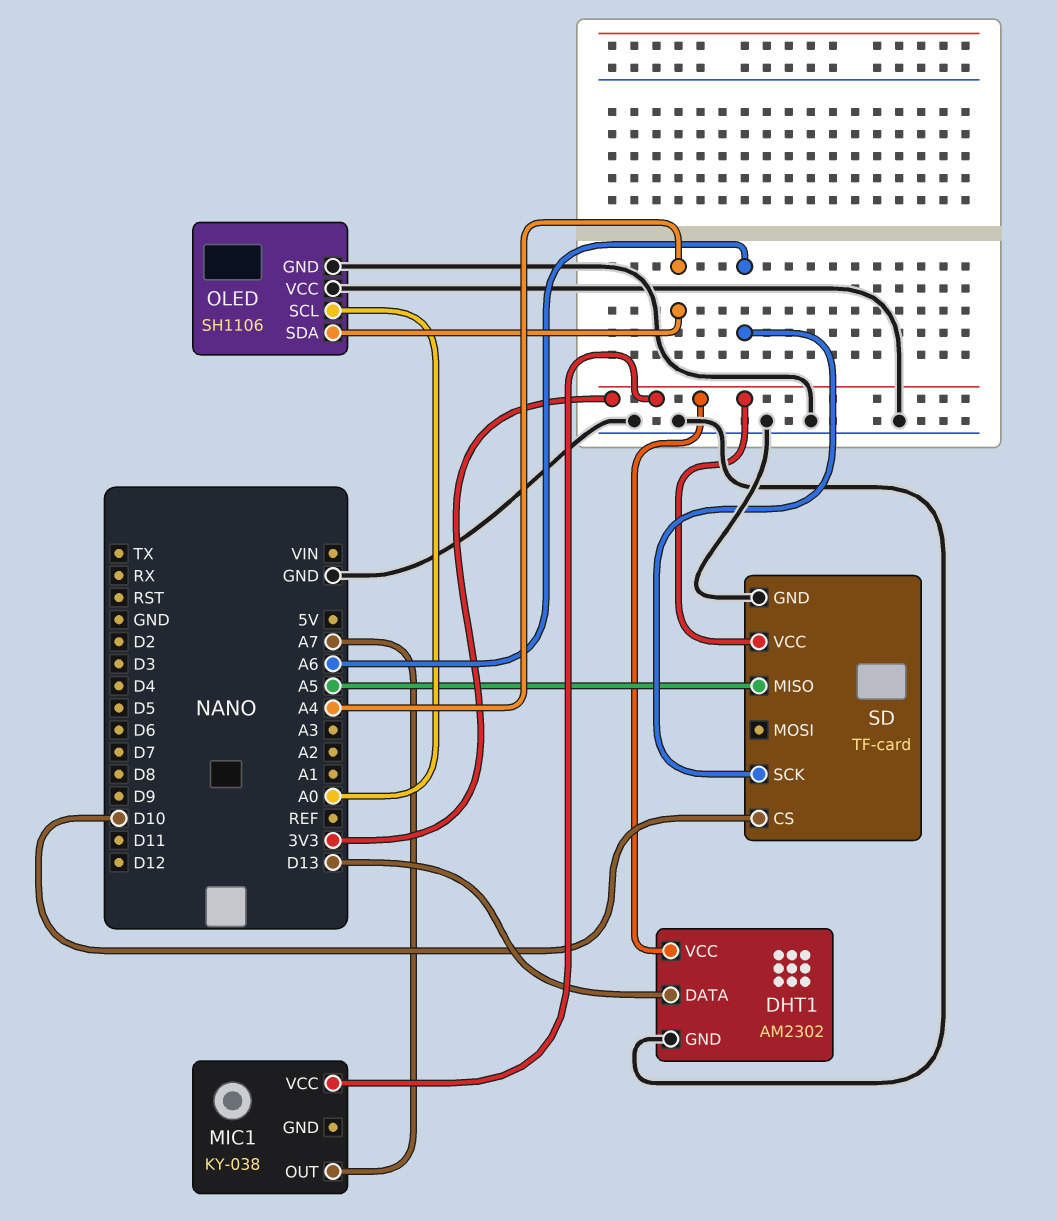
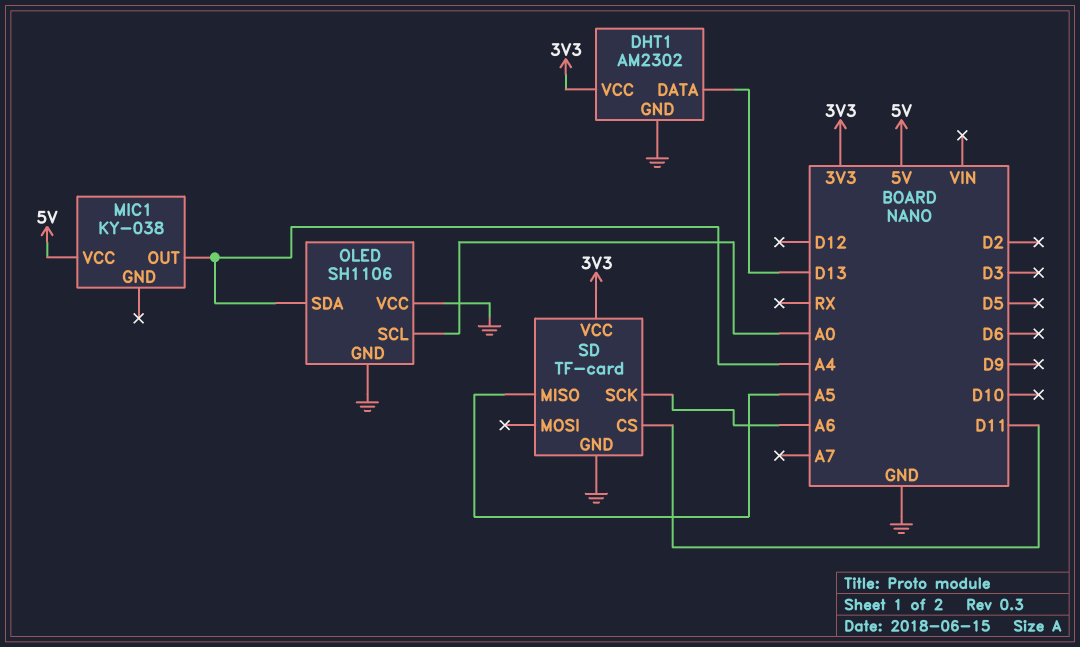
MIC1 pin OUT: A7 -> A4
MIC1 pin VCC: 3V3 -> 5V
SD pin CS: D10 -> D11

